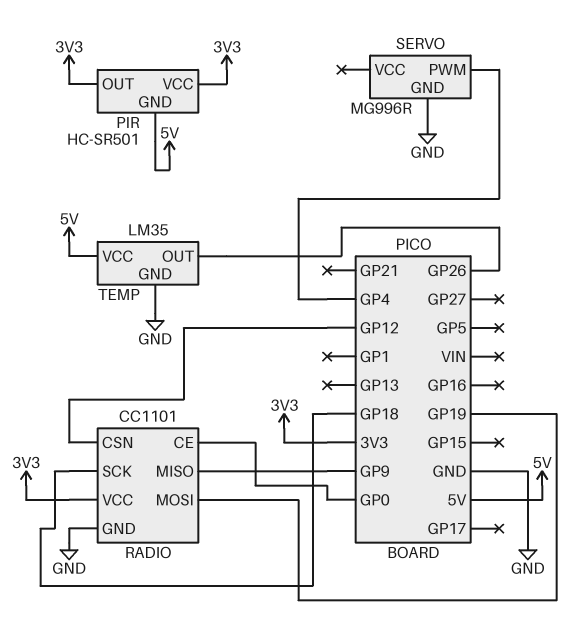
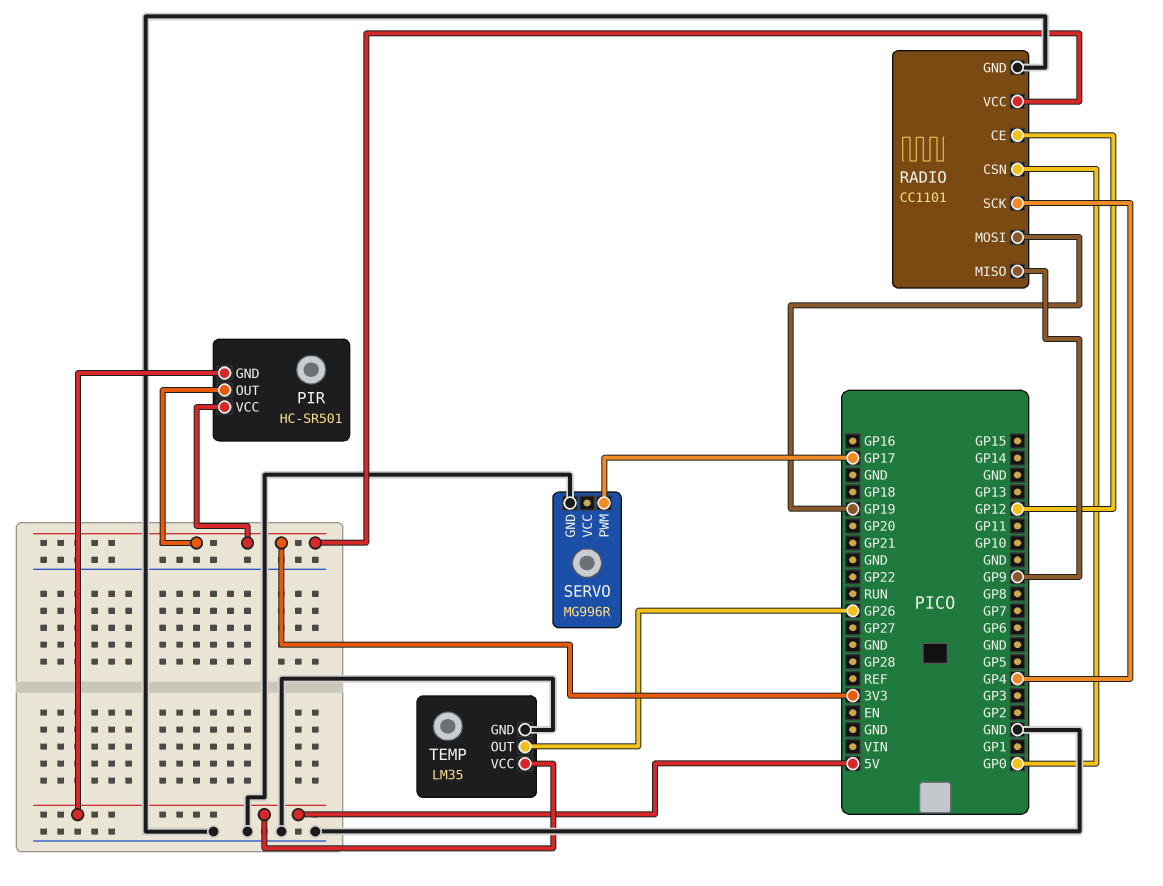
RADIO pin CE: GP0 -> GP12
RADIO pin CSN: GP12 -> GP0
RADIO pin SCK: GP18 -> GP4
SERVO pin PWM: GP4 -> GP17

